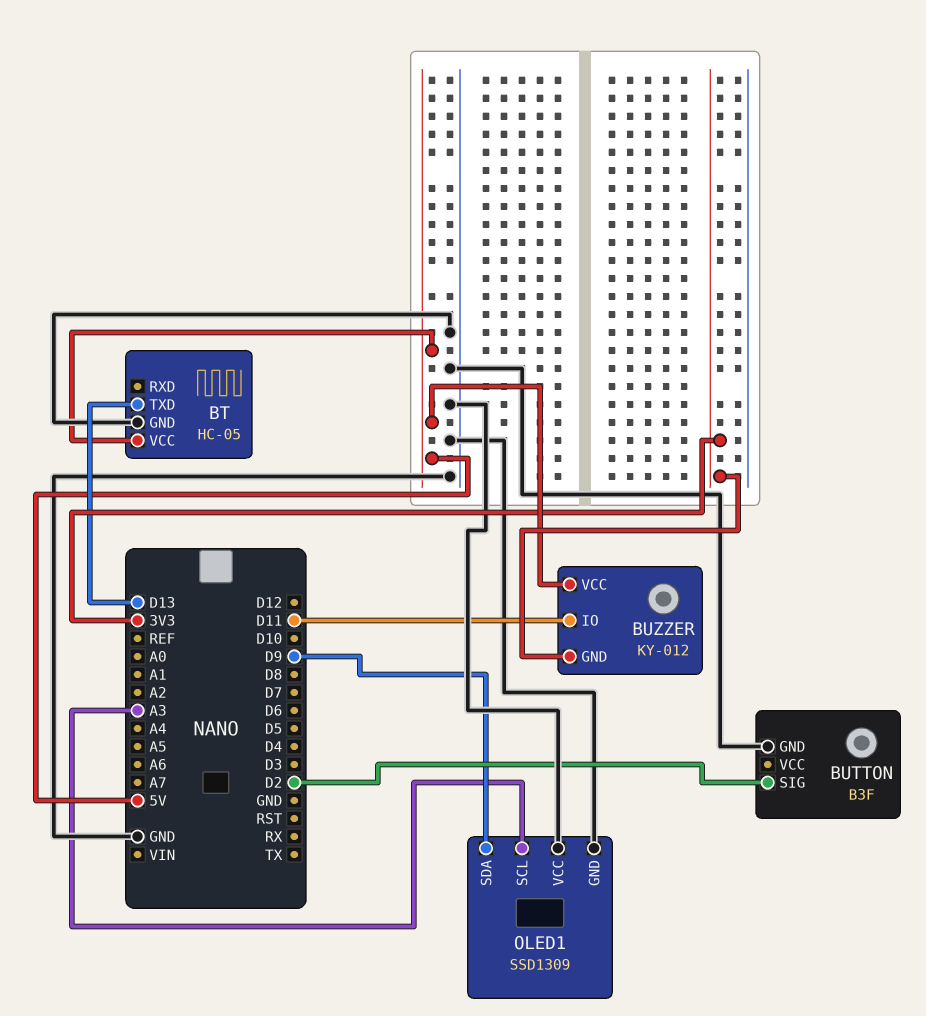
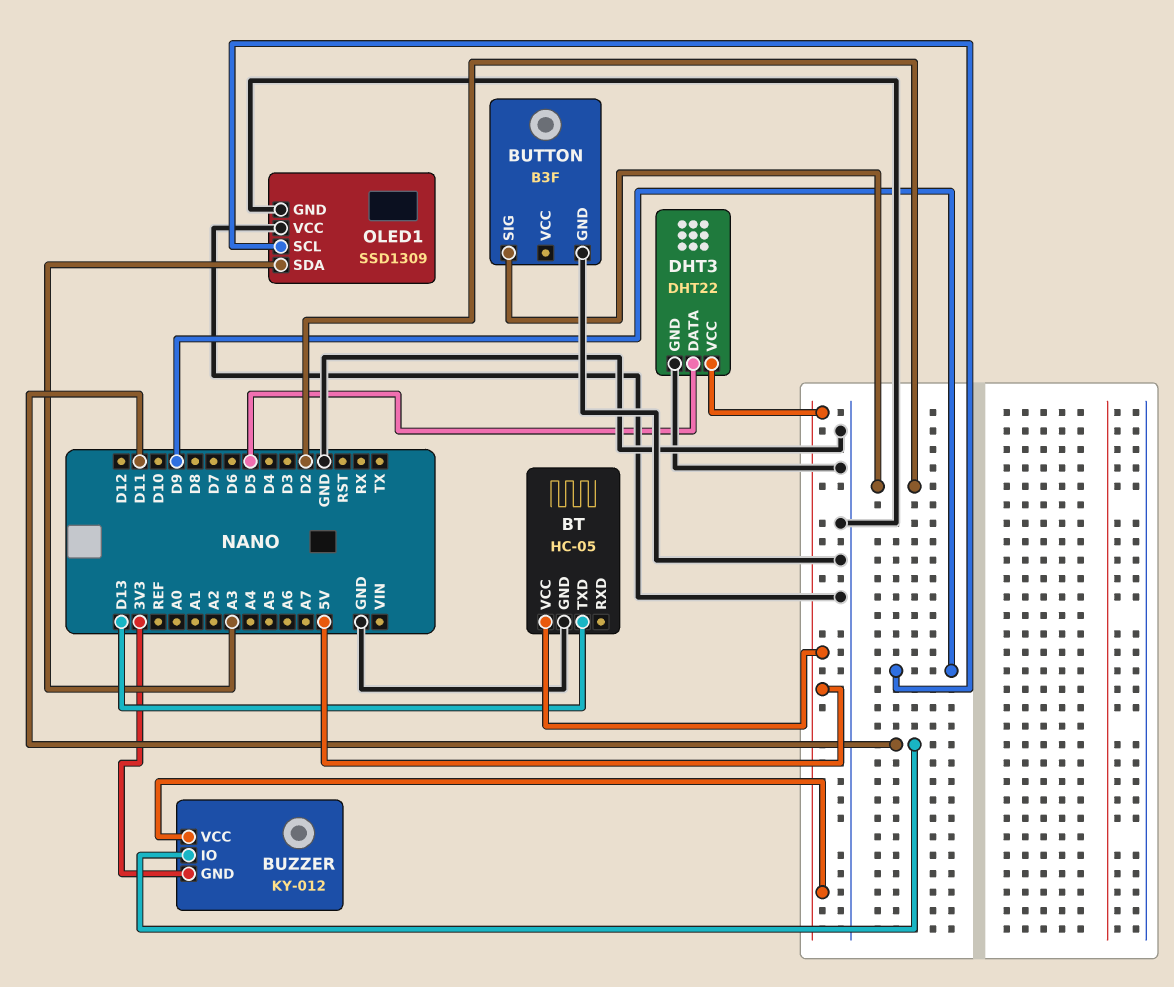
DHT3: none -> DHT22
DHT3 pin DATA: none -> D5
DHT3 pin GND: none -> GND
DHT3 pin VCC: none -> 5V
OLED1 pin SCL: A3 -> D9
OLED1 pin SDA: D9 -> A3

